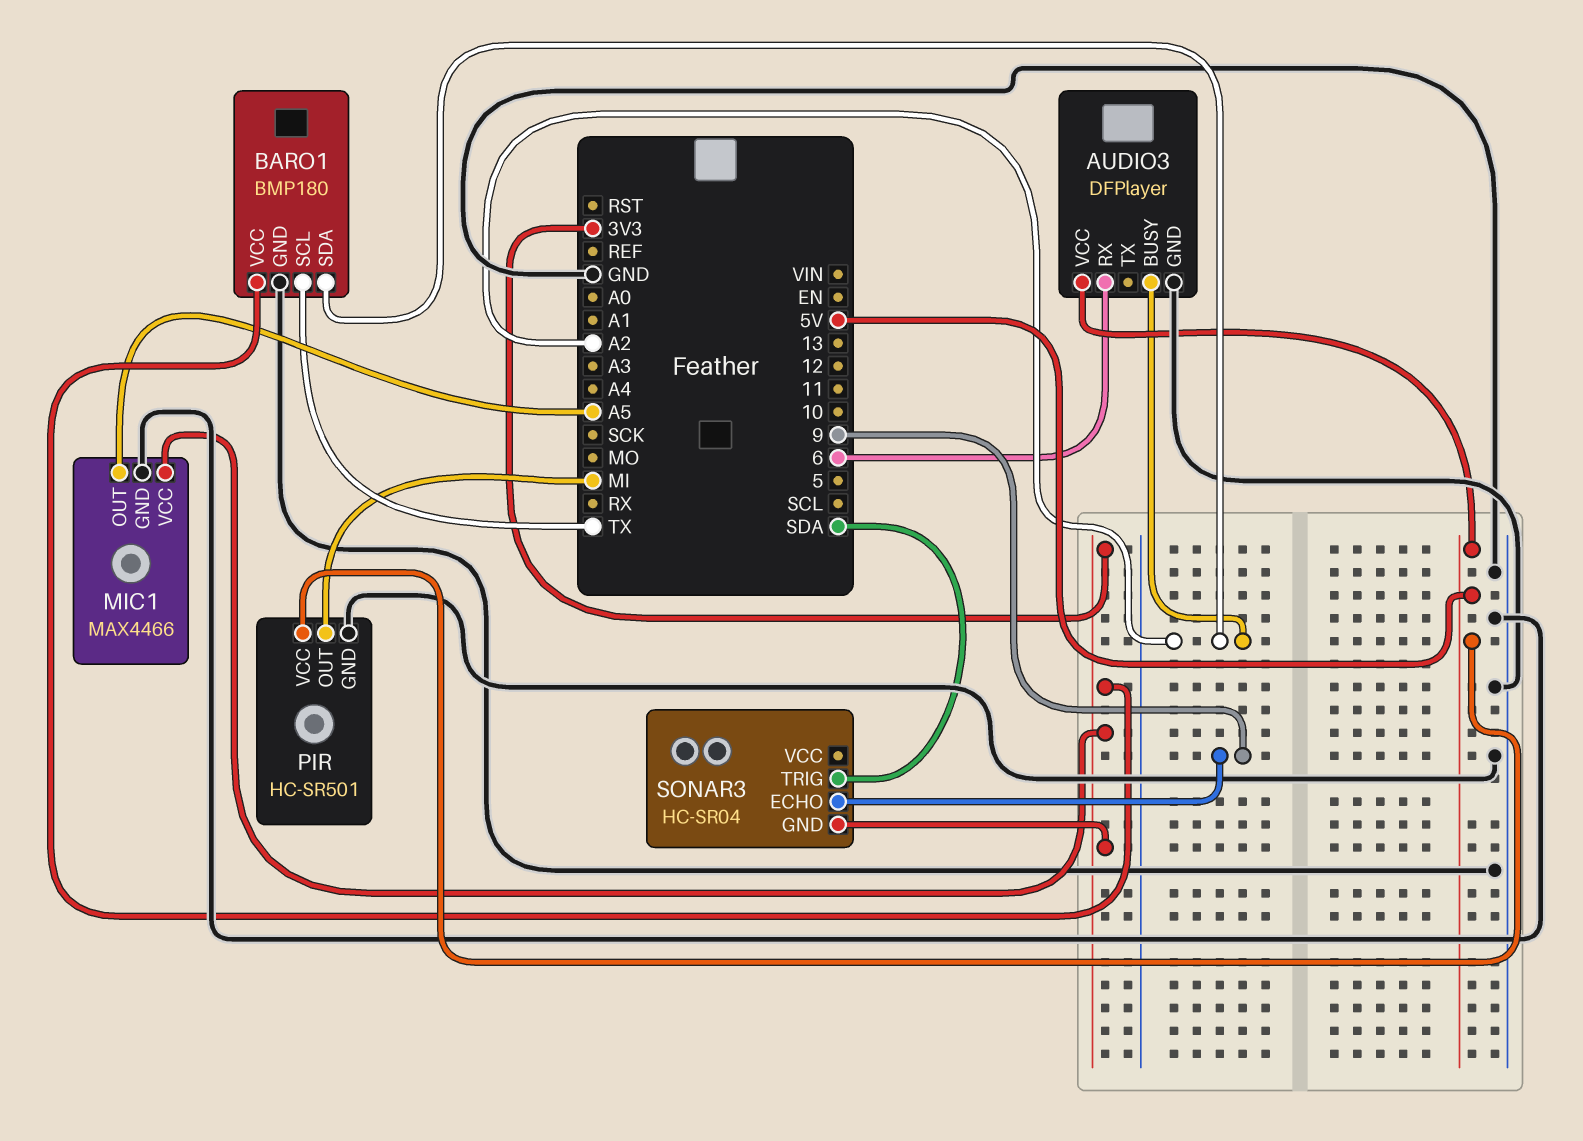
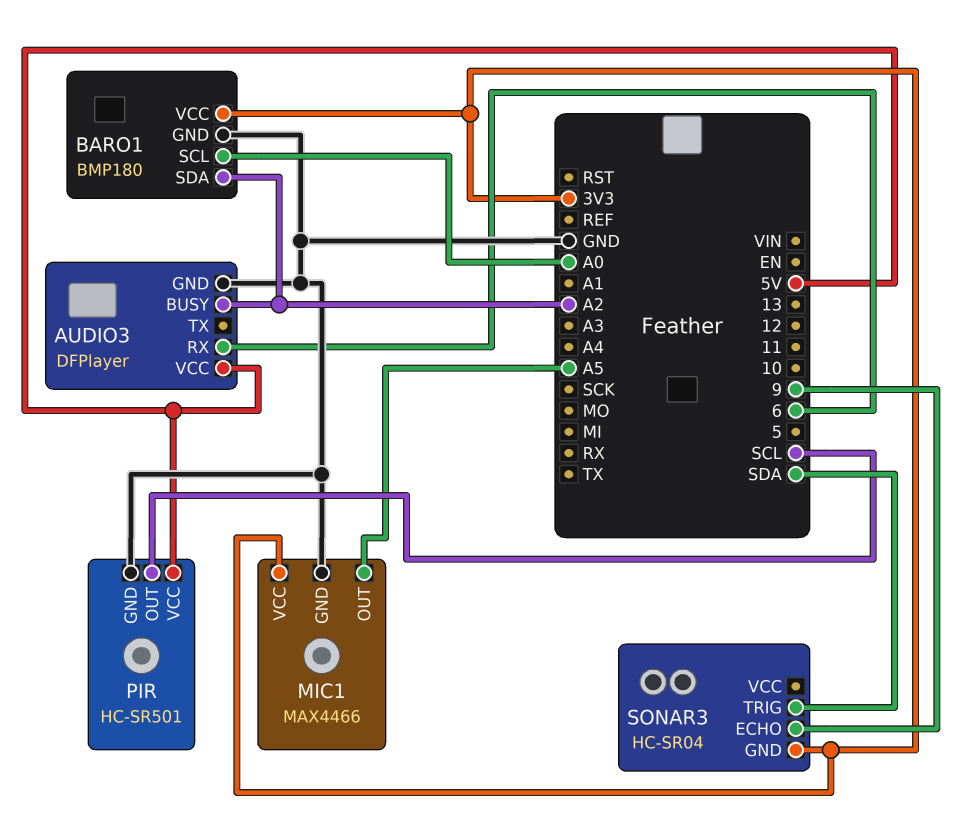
BARO1 pin SCL: TX -> A0
PIR pin OUT: MI -> SCL

